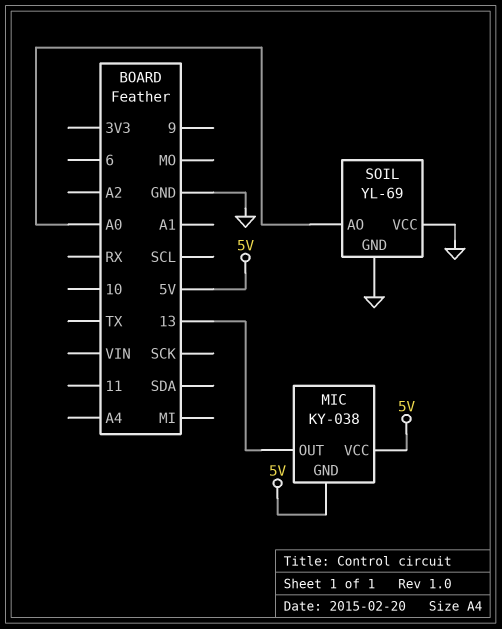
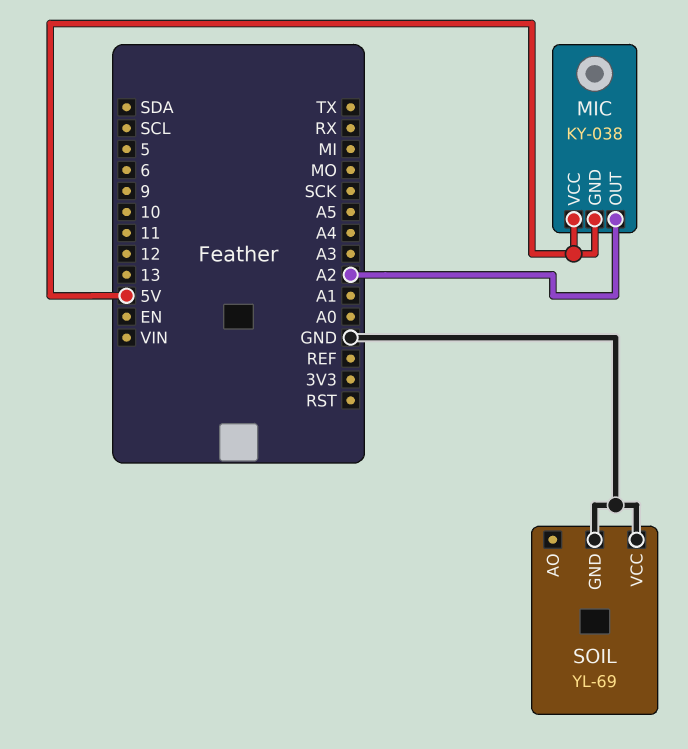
MIC pin OUT: 13 -> A2
SOIL pin AO: A0 -> none

